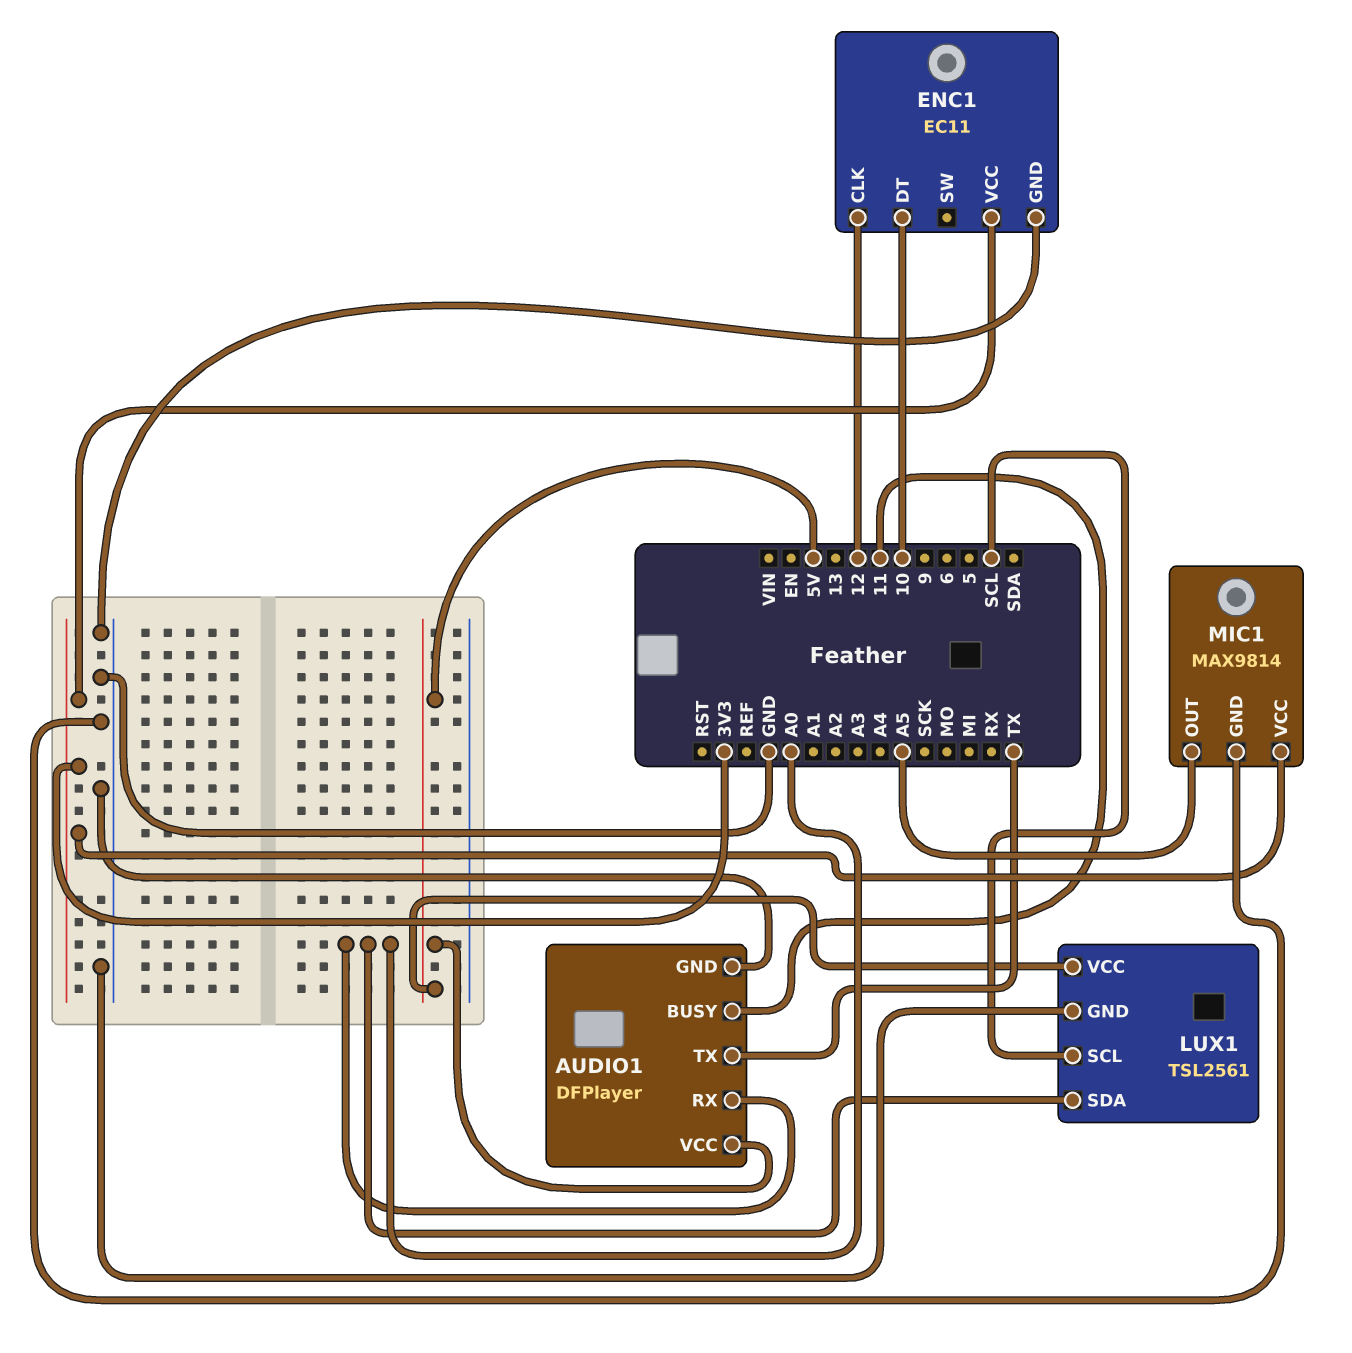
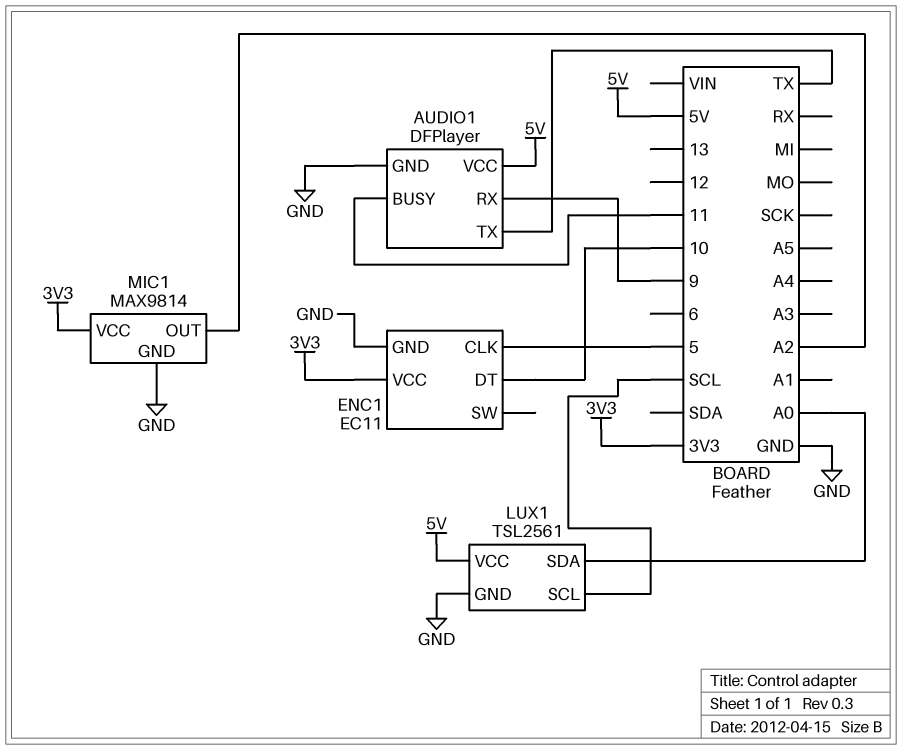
AUDIO1 pin RX: A0 -> 9
ENC1 pin CLK: 12 -> 5
MIC1 pin OUT: A5 -> A2

